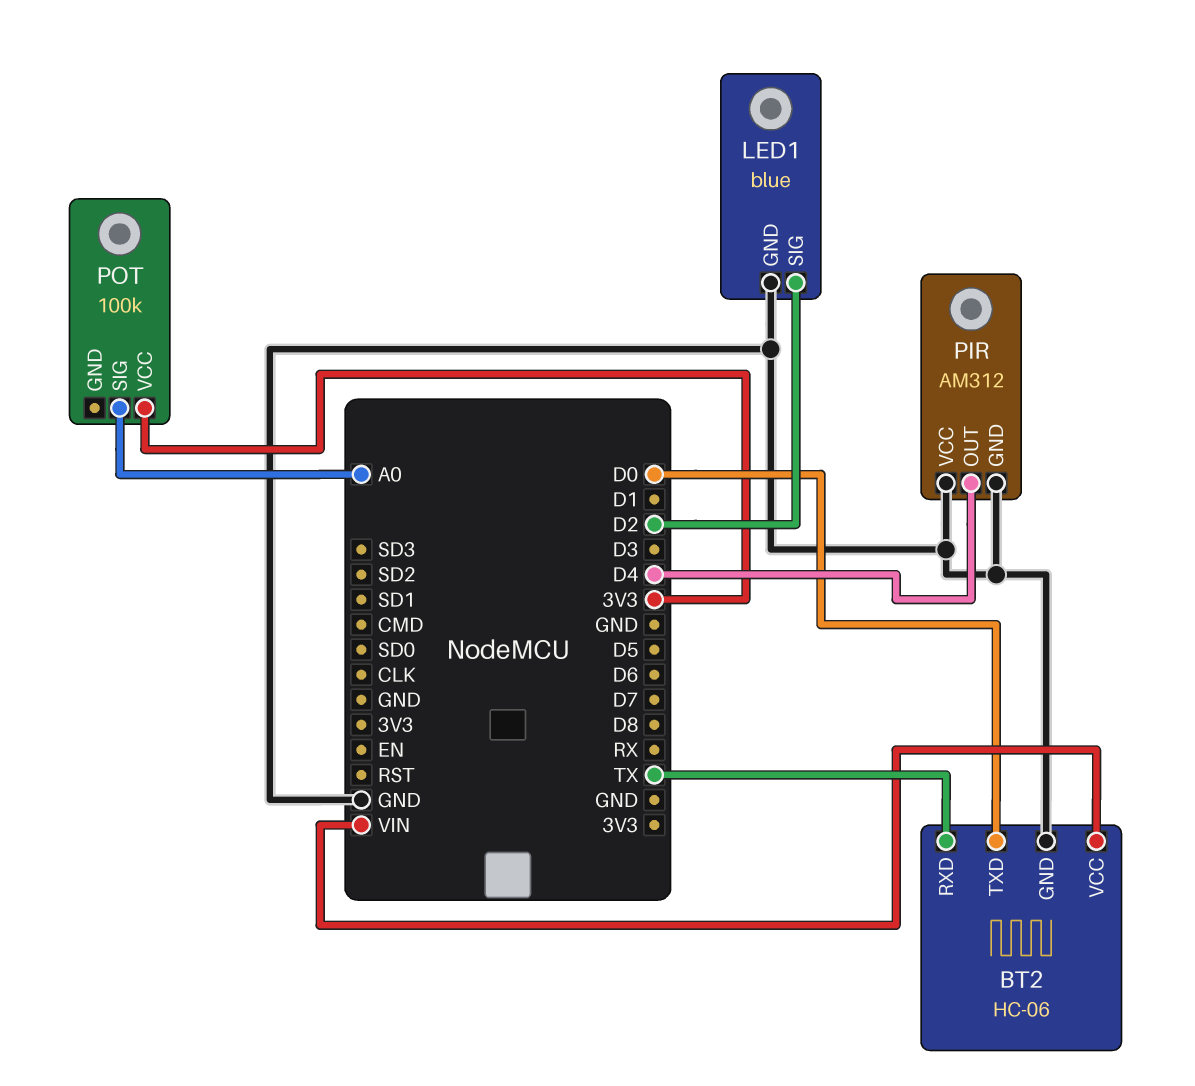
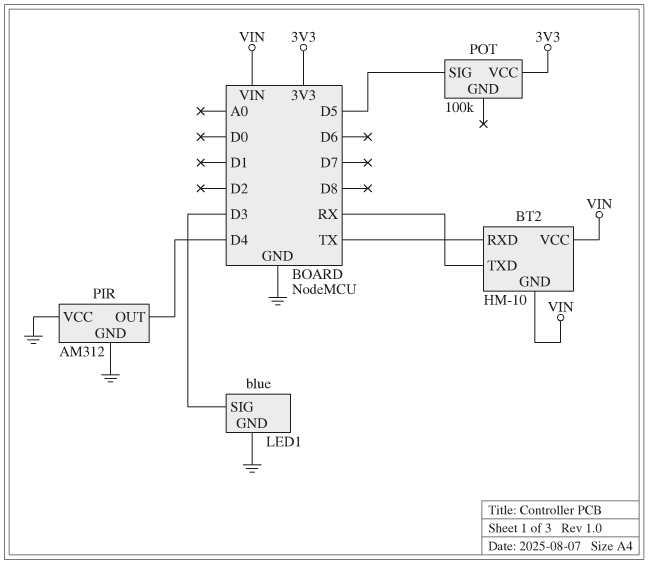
BT2: HC-06 -> HM-10
BT2 pin GND: GND -> VIN
BT2 pin TXD: D0 -> RX
LED1 pin SIG: D2 -> D3
POT pin SIG: A0 -> D5

